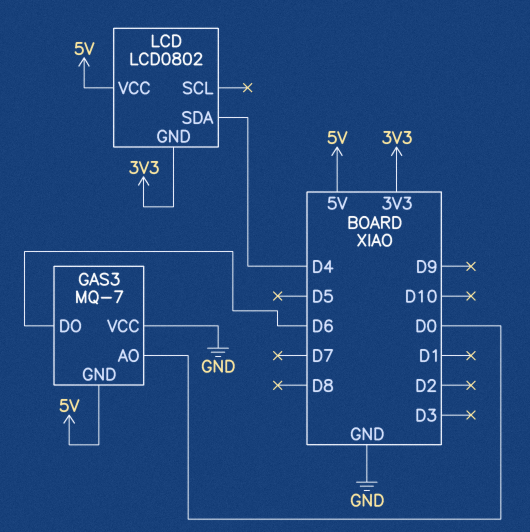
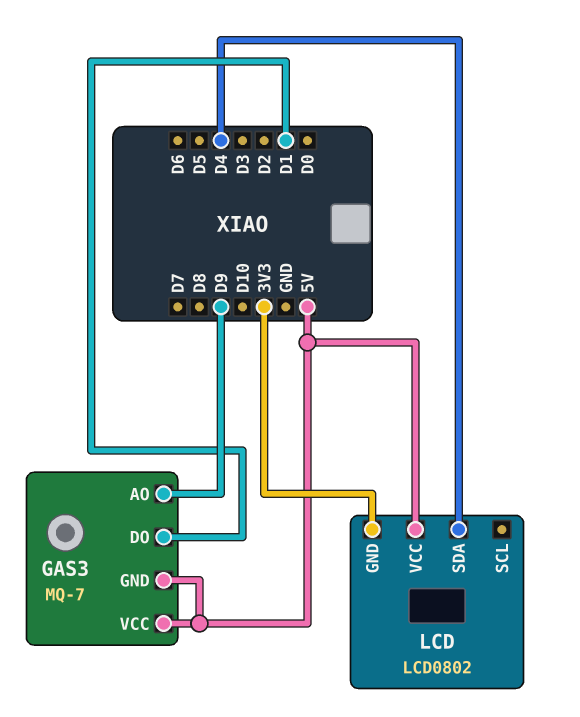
GAS3 pin AO: D0 -> D9
GAS3 pin DO: D6 -> D1
GAS3 pin VCC: GND -> 5V

